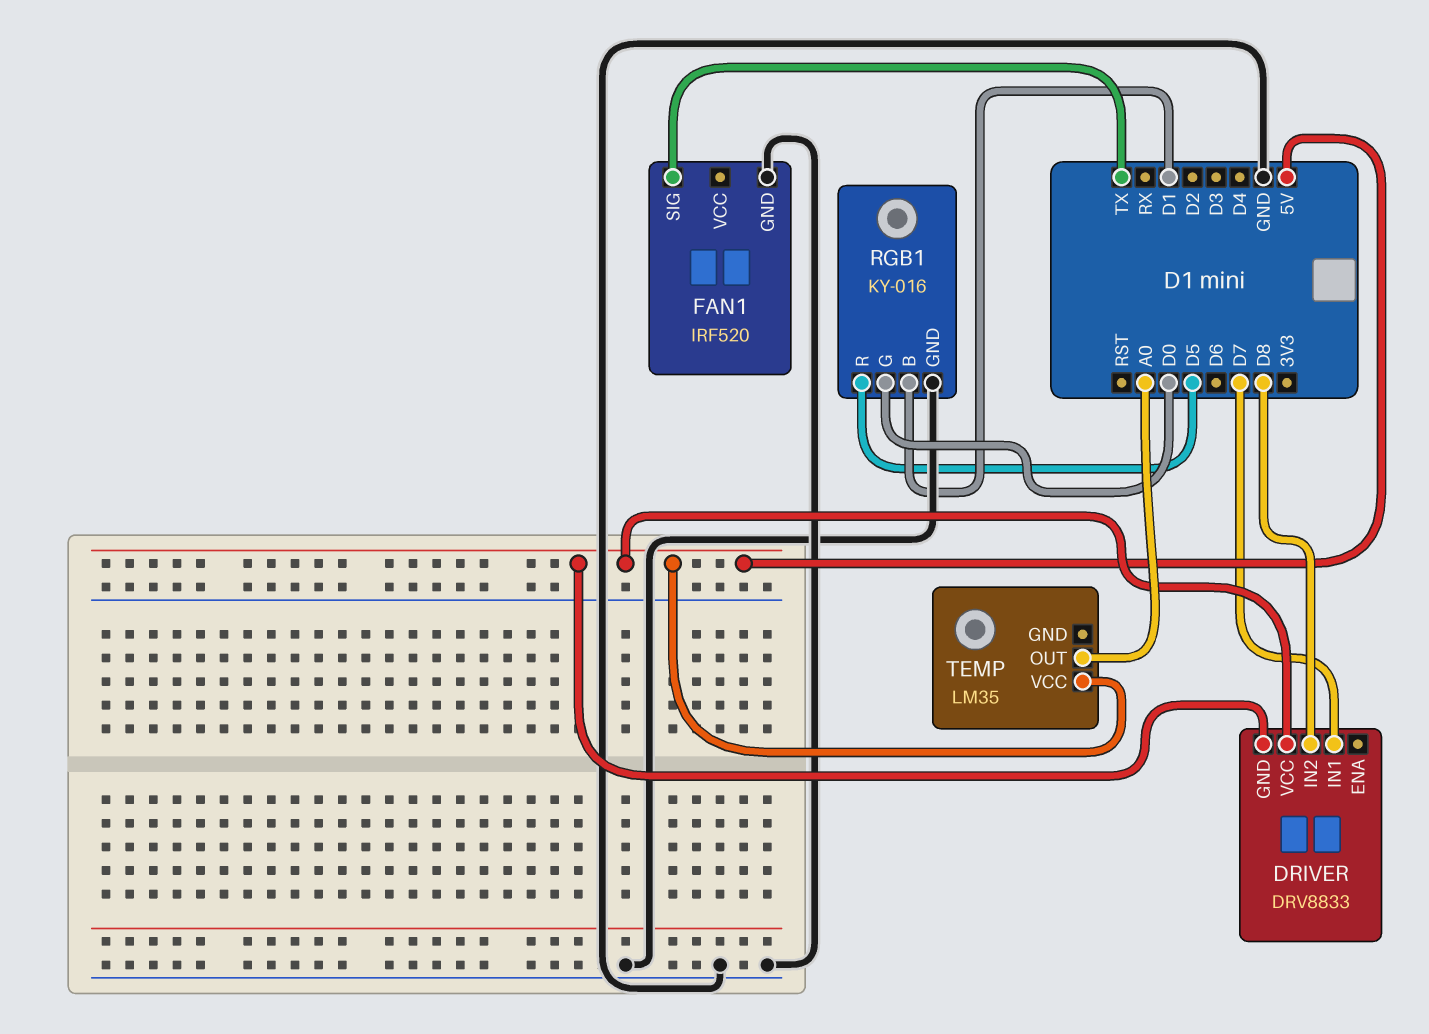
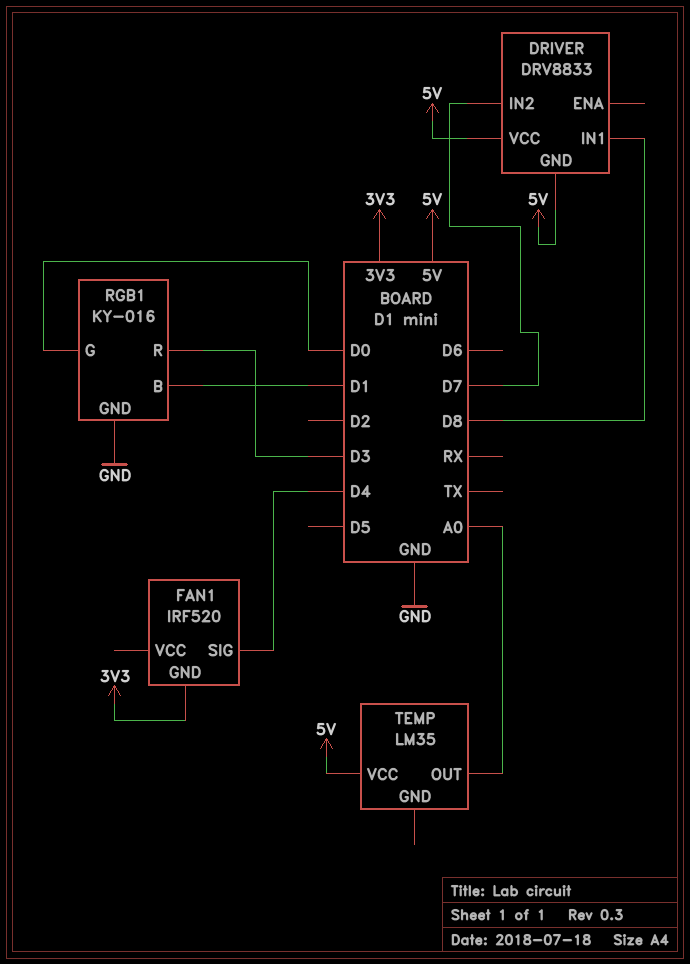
DRIVER pin IN1: D7 -> D8
DRIVER pin IN2: D8 -> D7
FAN1 pin GND: GND -> 3V3
FAN1 pin SIG: TX -> D4
RGB1 pin R: D5 -> D3

